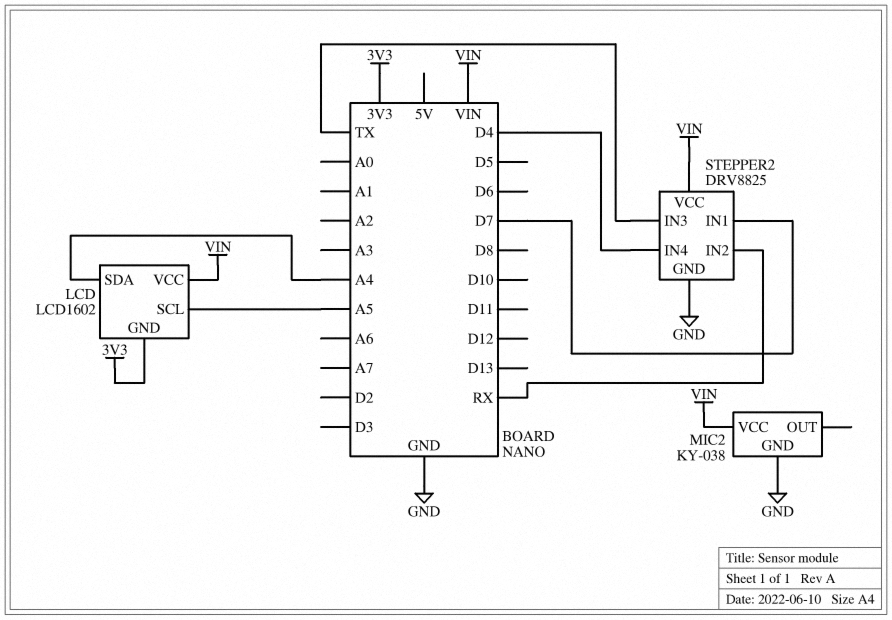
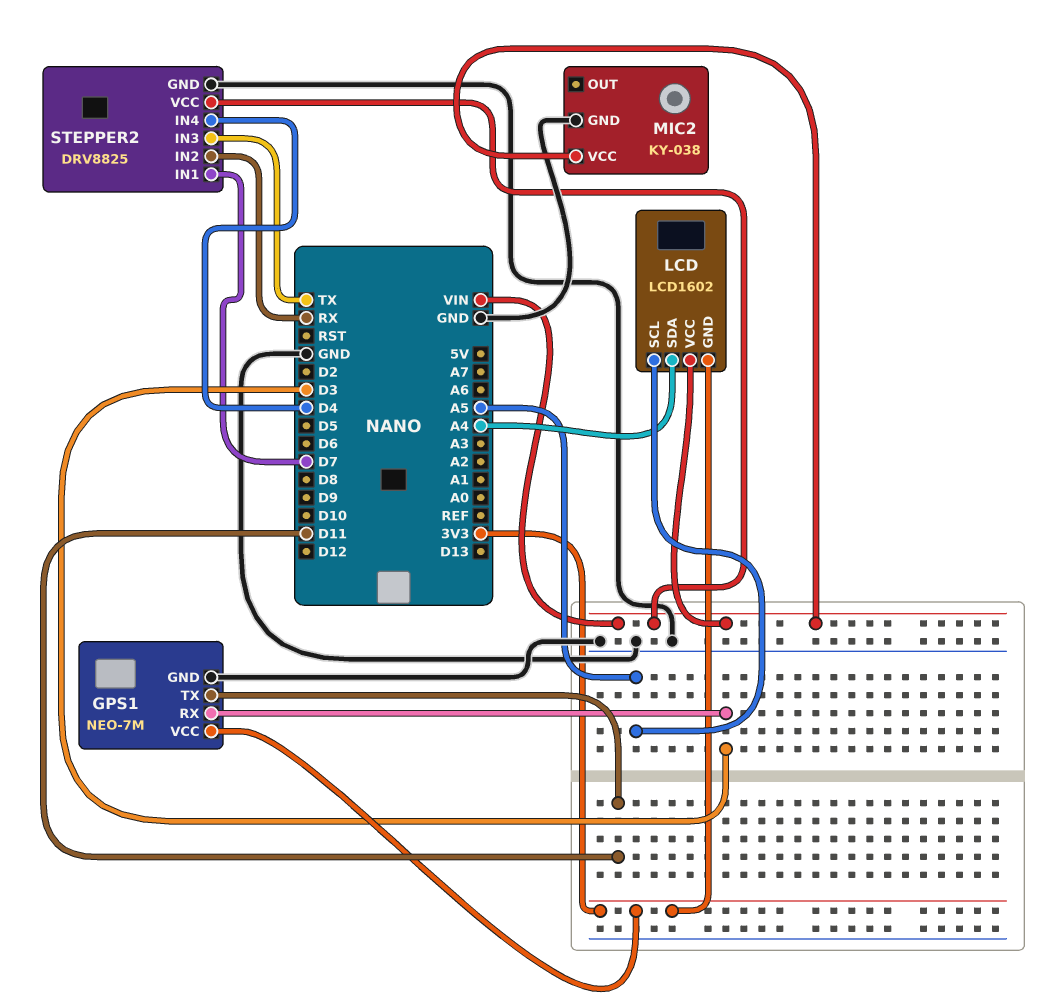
GPS1: none -> NEO-7M
GPS1 pin GND: none -> GND
GPS1 pin RX: none -> D3
GPS1 pin TX: none -> D11
GPS1 pin VCC: none -> 3V3

